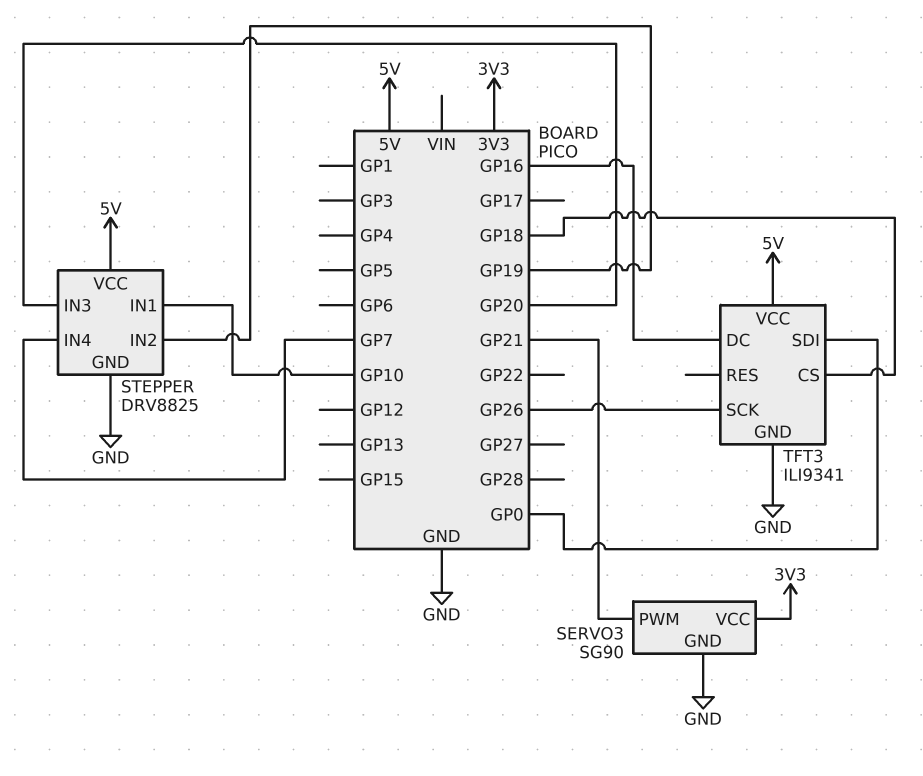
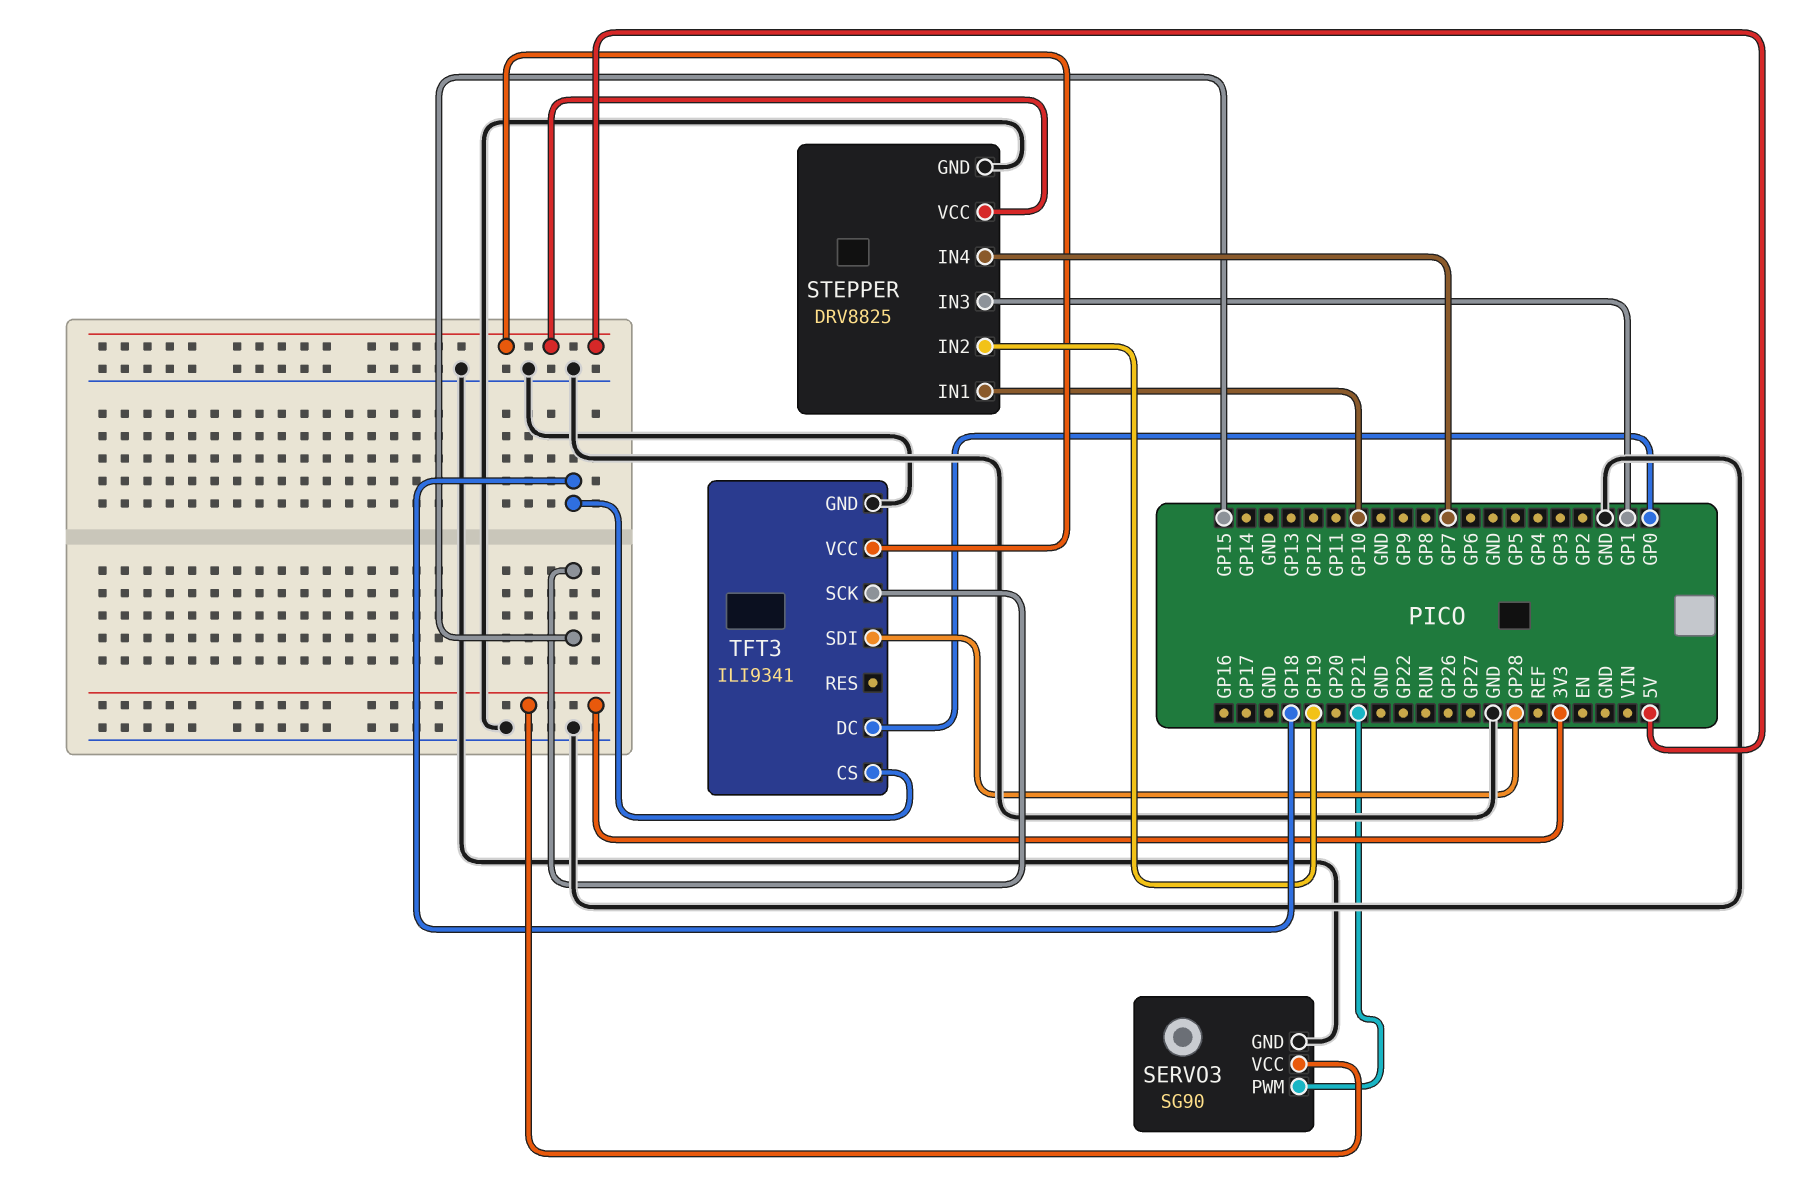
STEPPER pin IN3: GP20 -> GP1
TFT3 pin DC: GP16 -> GP0
TFT3 pin SCK: GP26 -> GP15
TFT3 pin SDI: GP0 -> GP28

